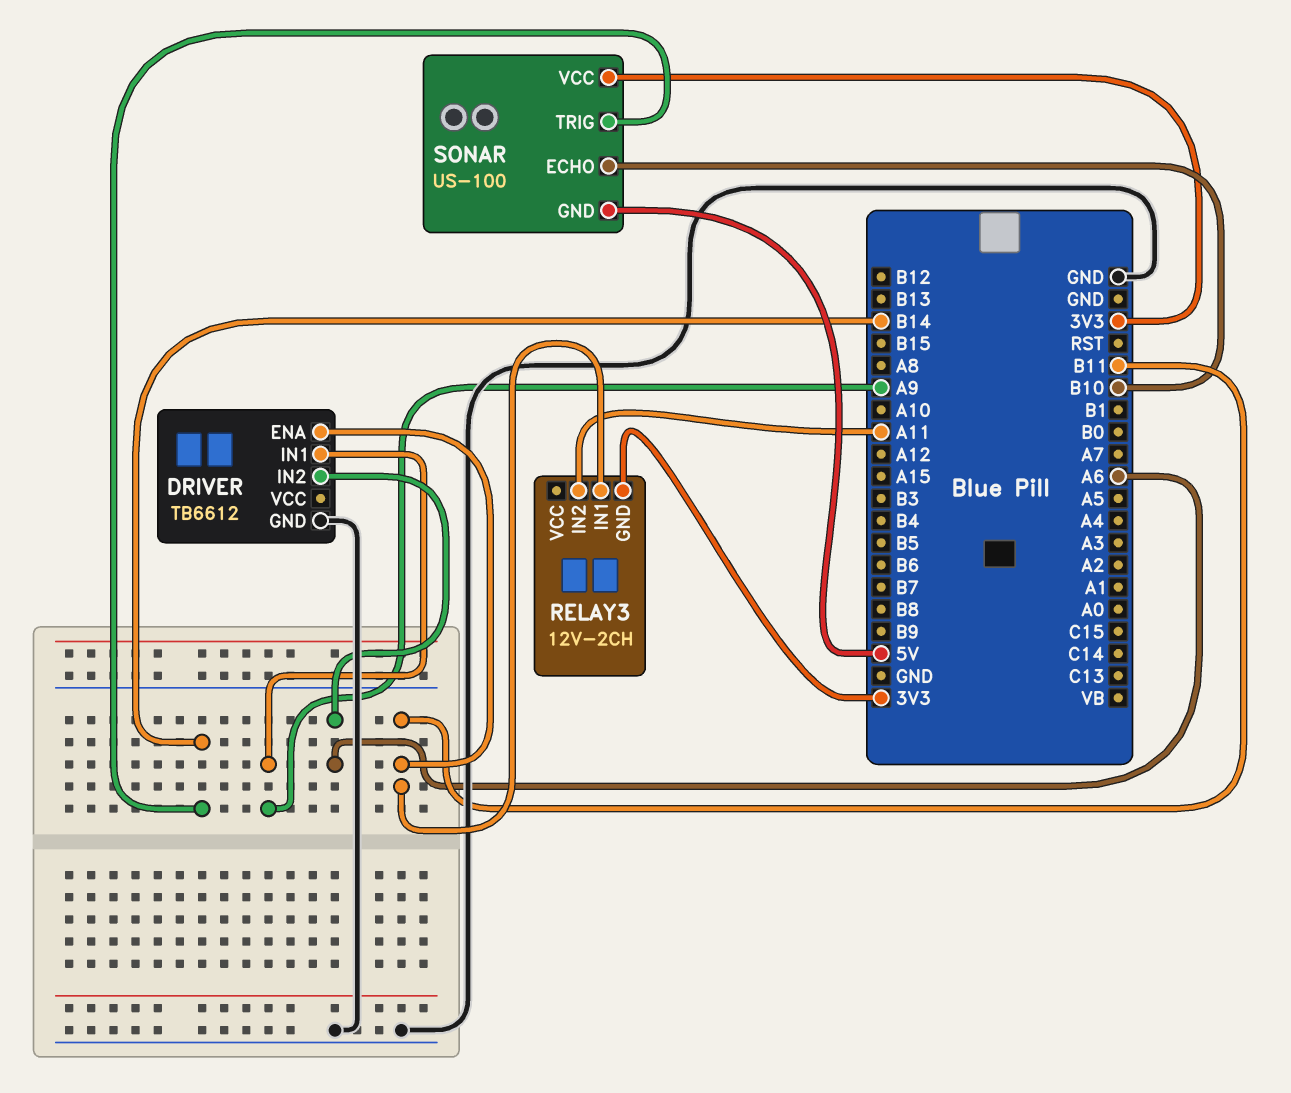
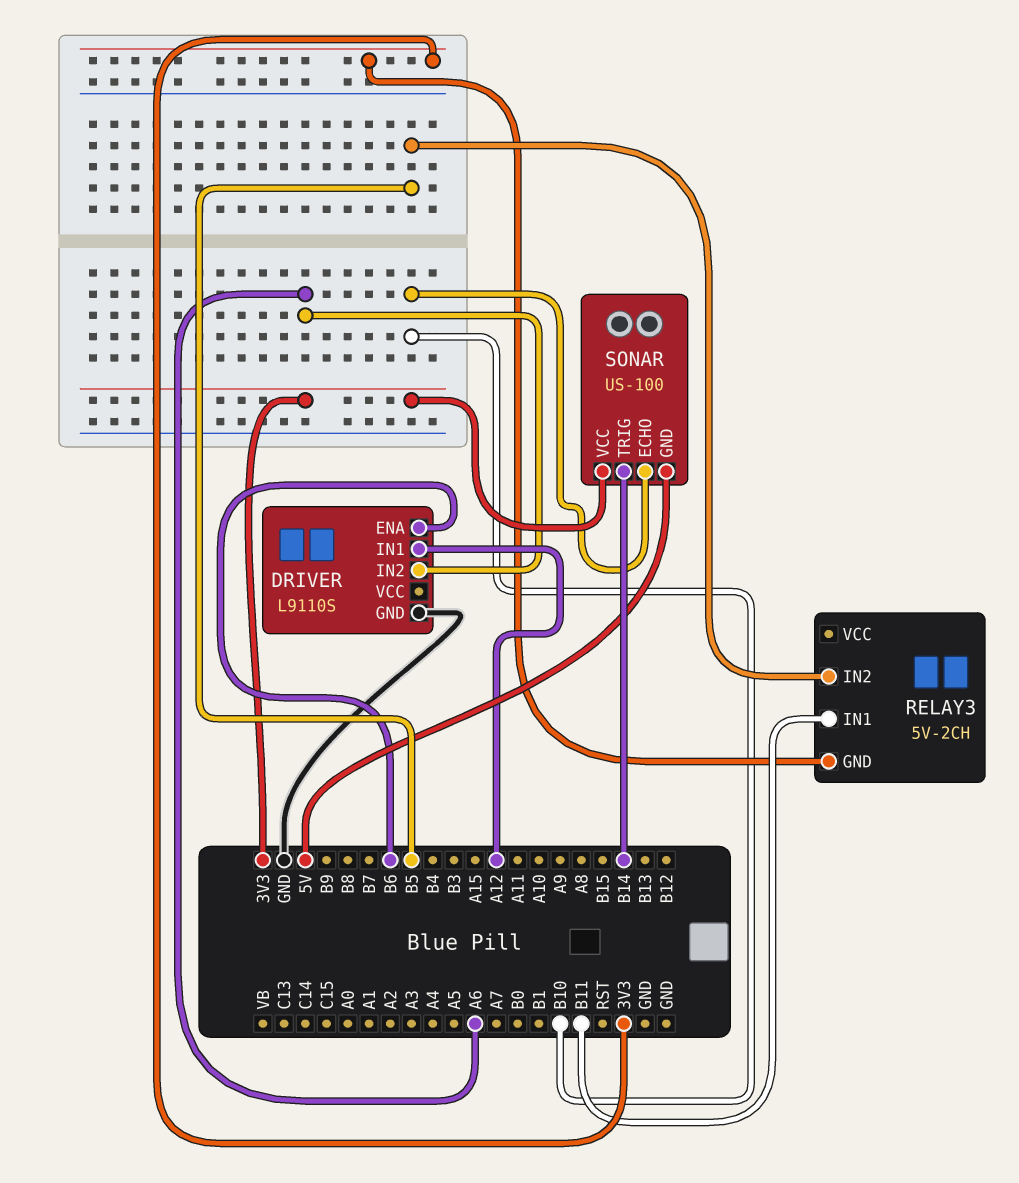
DRIVER: TB6612 -> L9110S
DRIVER pin ENA: B11 -> B6
DRIVER pin IN1: A9 -> A12
RELAY3: 12V-2CH -> 5V-2CH
RELAY3 pin IN2: A11 -> B5

